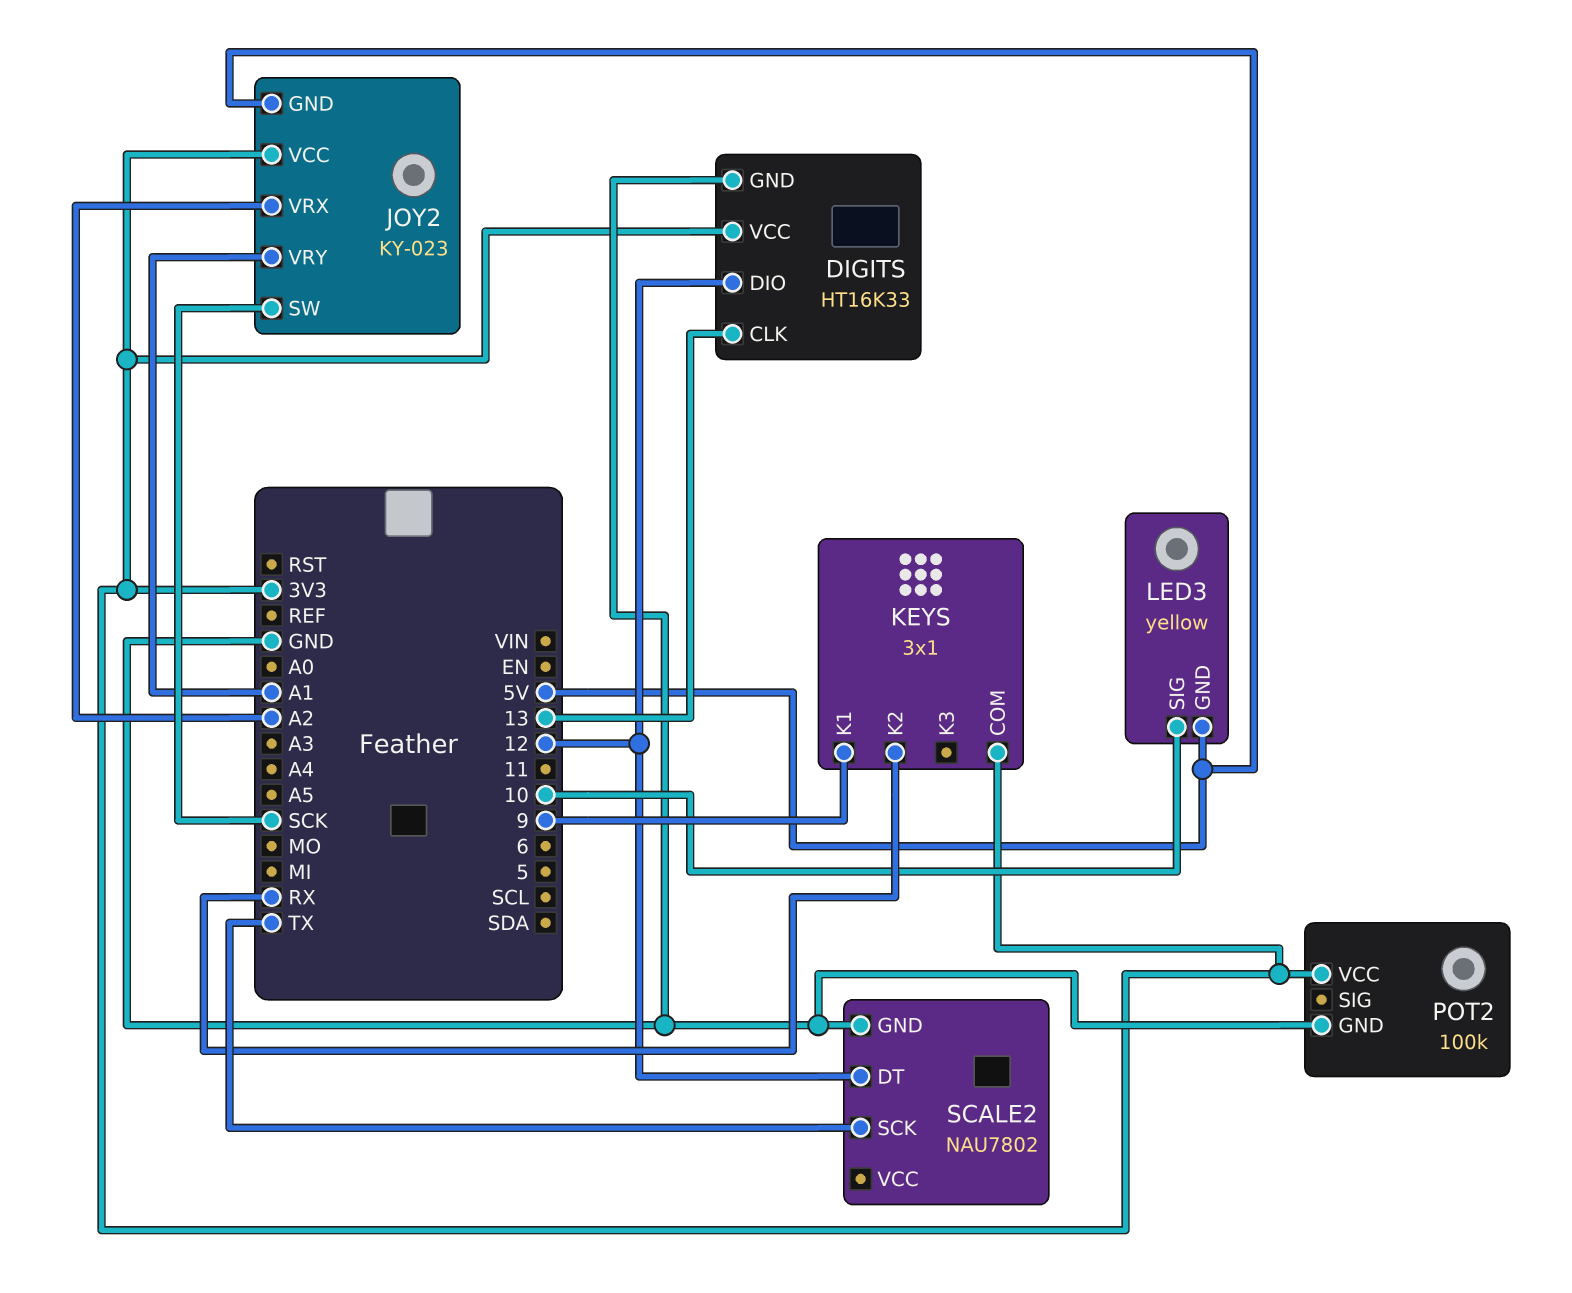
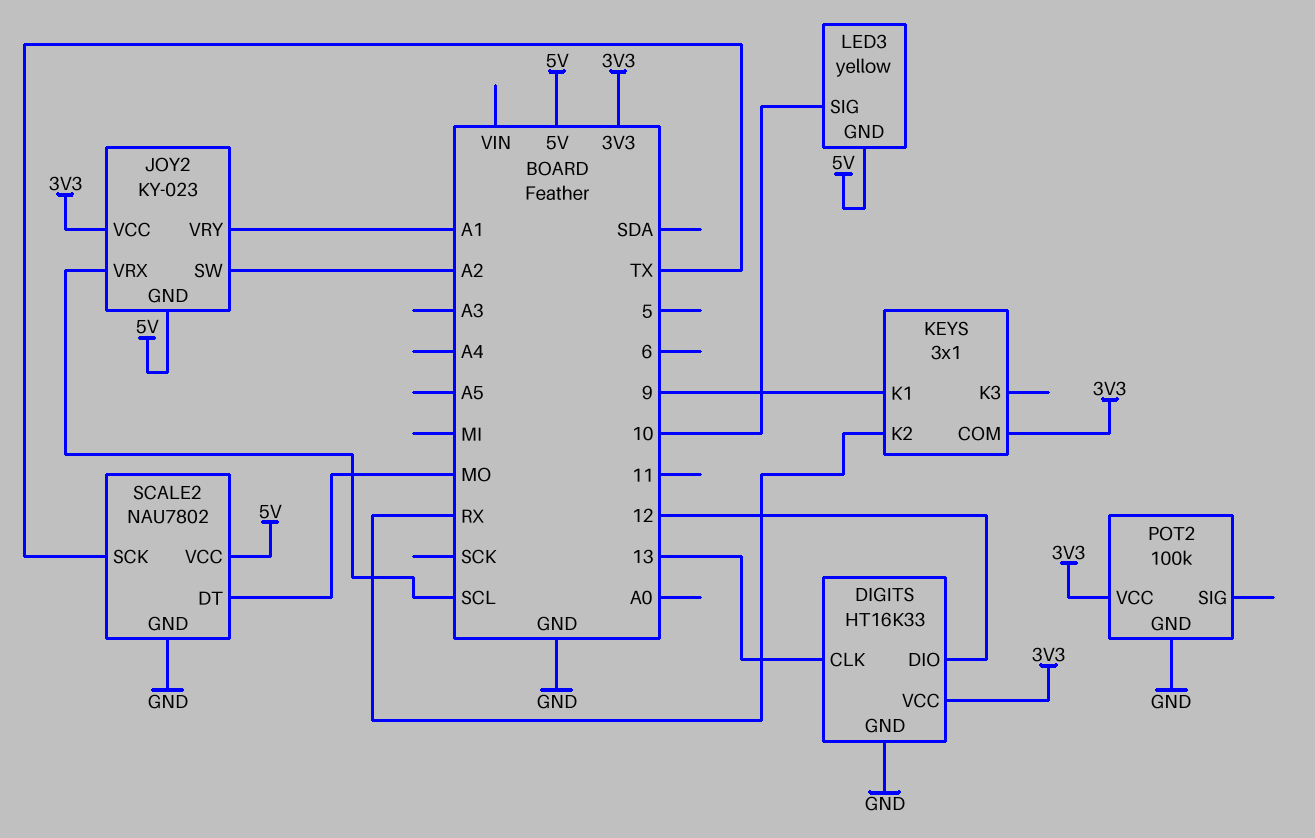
JOY2 pin SW: SCK -> A2
JOY2 pin VRX: A2 -> SCL
SCALE2 pin DT: 12 -> MO
SCALE2 pin VCC: none -> 5V

